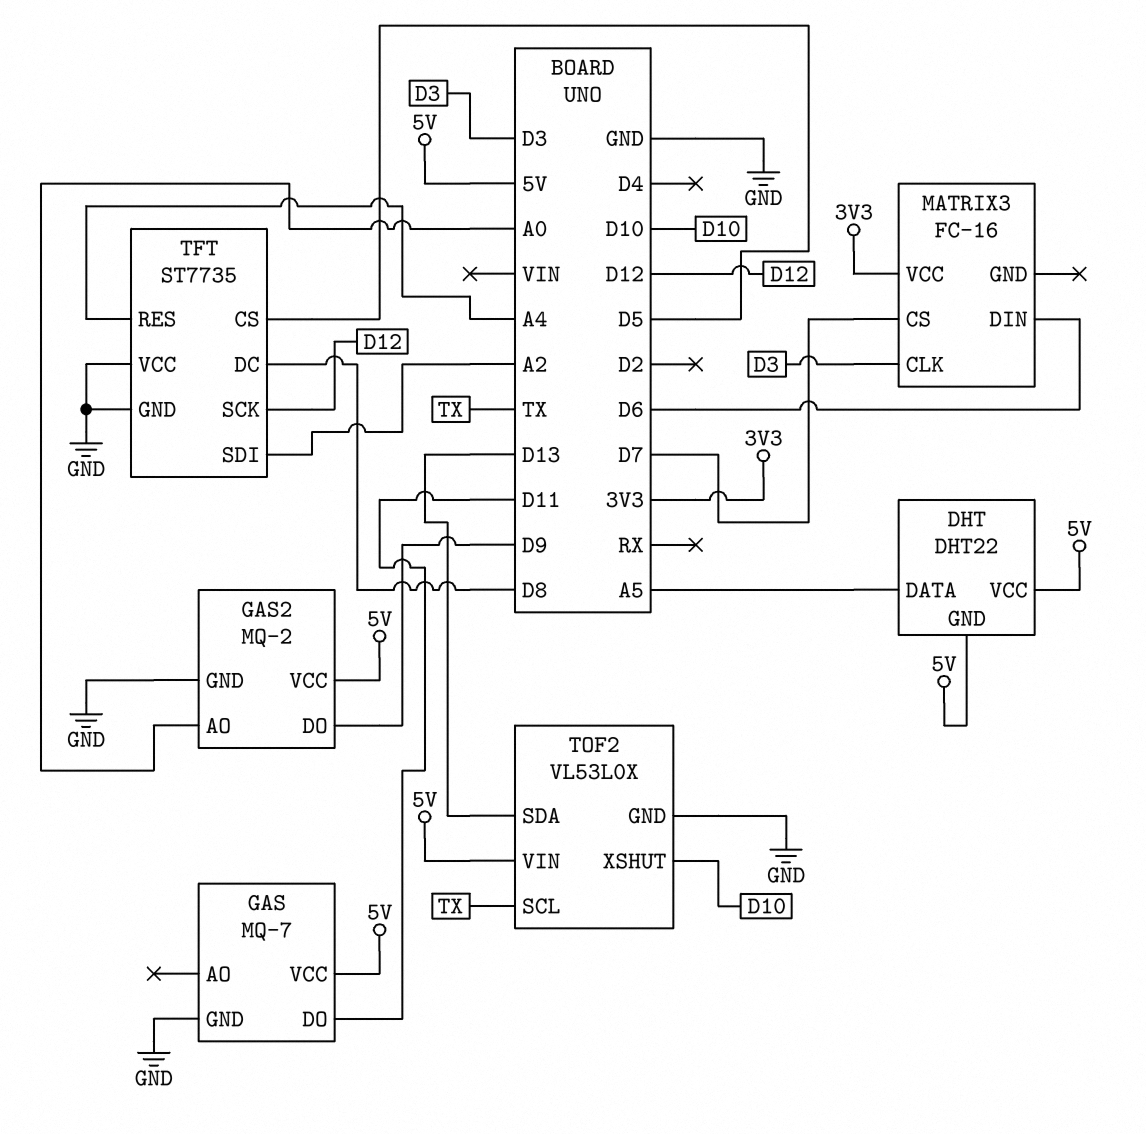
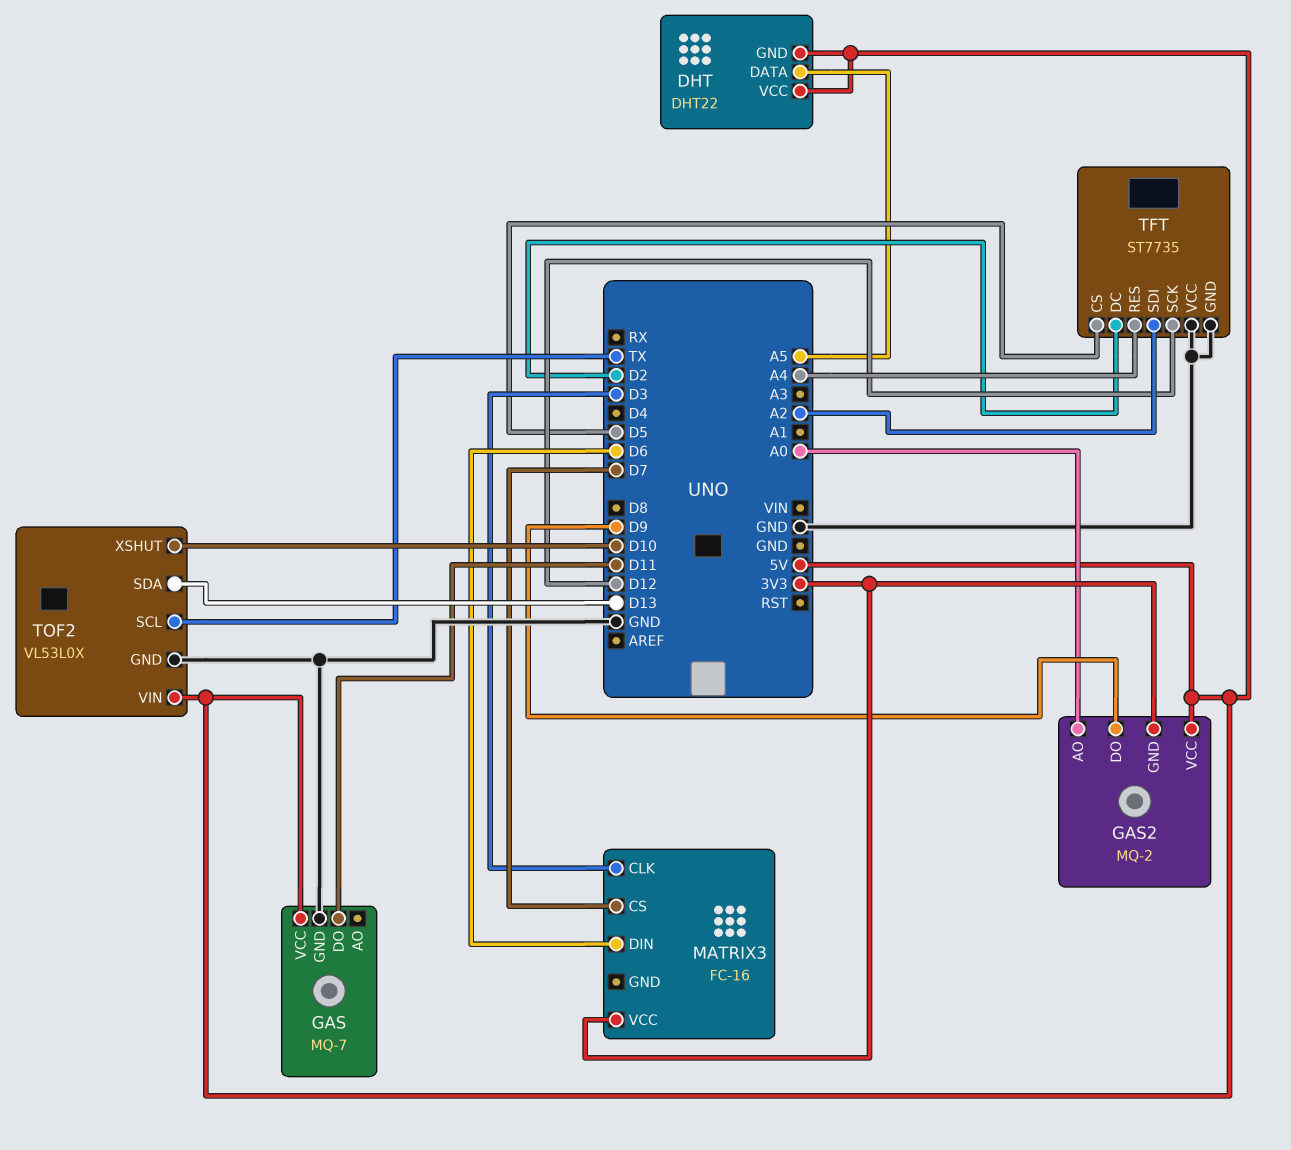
GAS2 pin GND: GND -> 3V3
TFT pin DC: D8 -> D2

